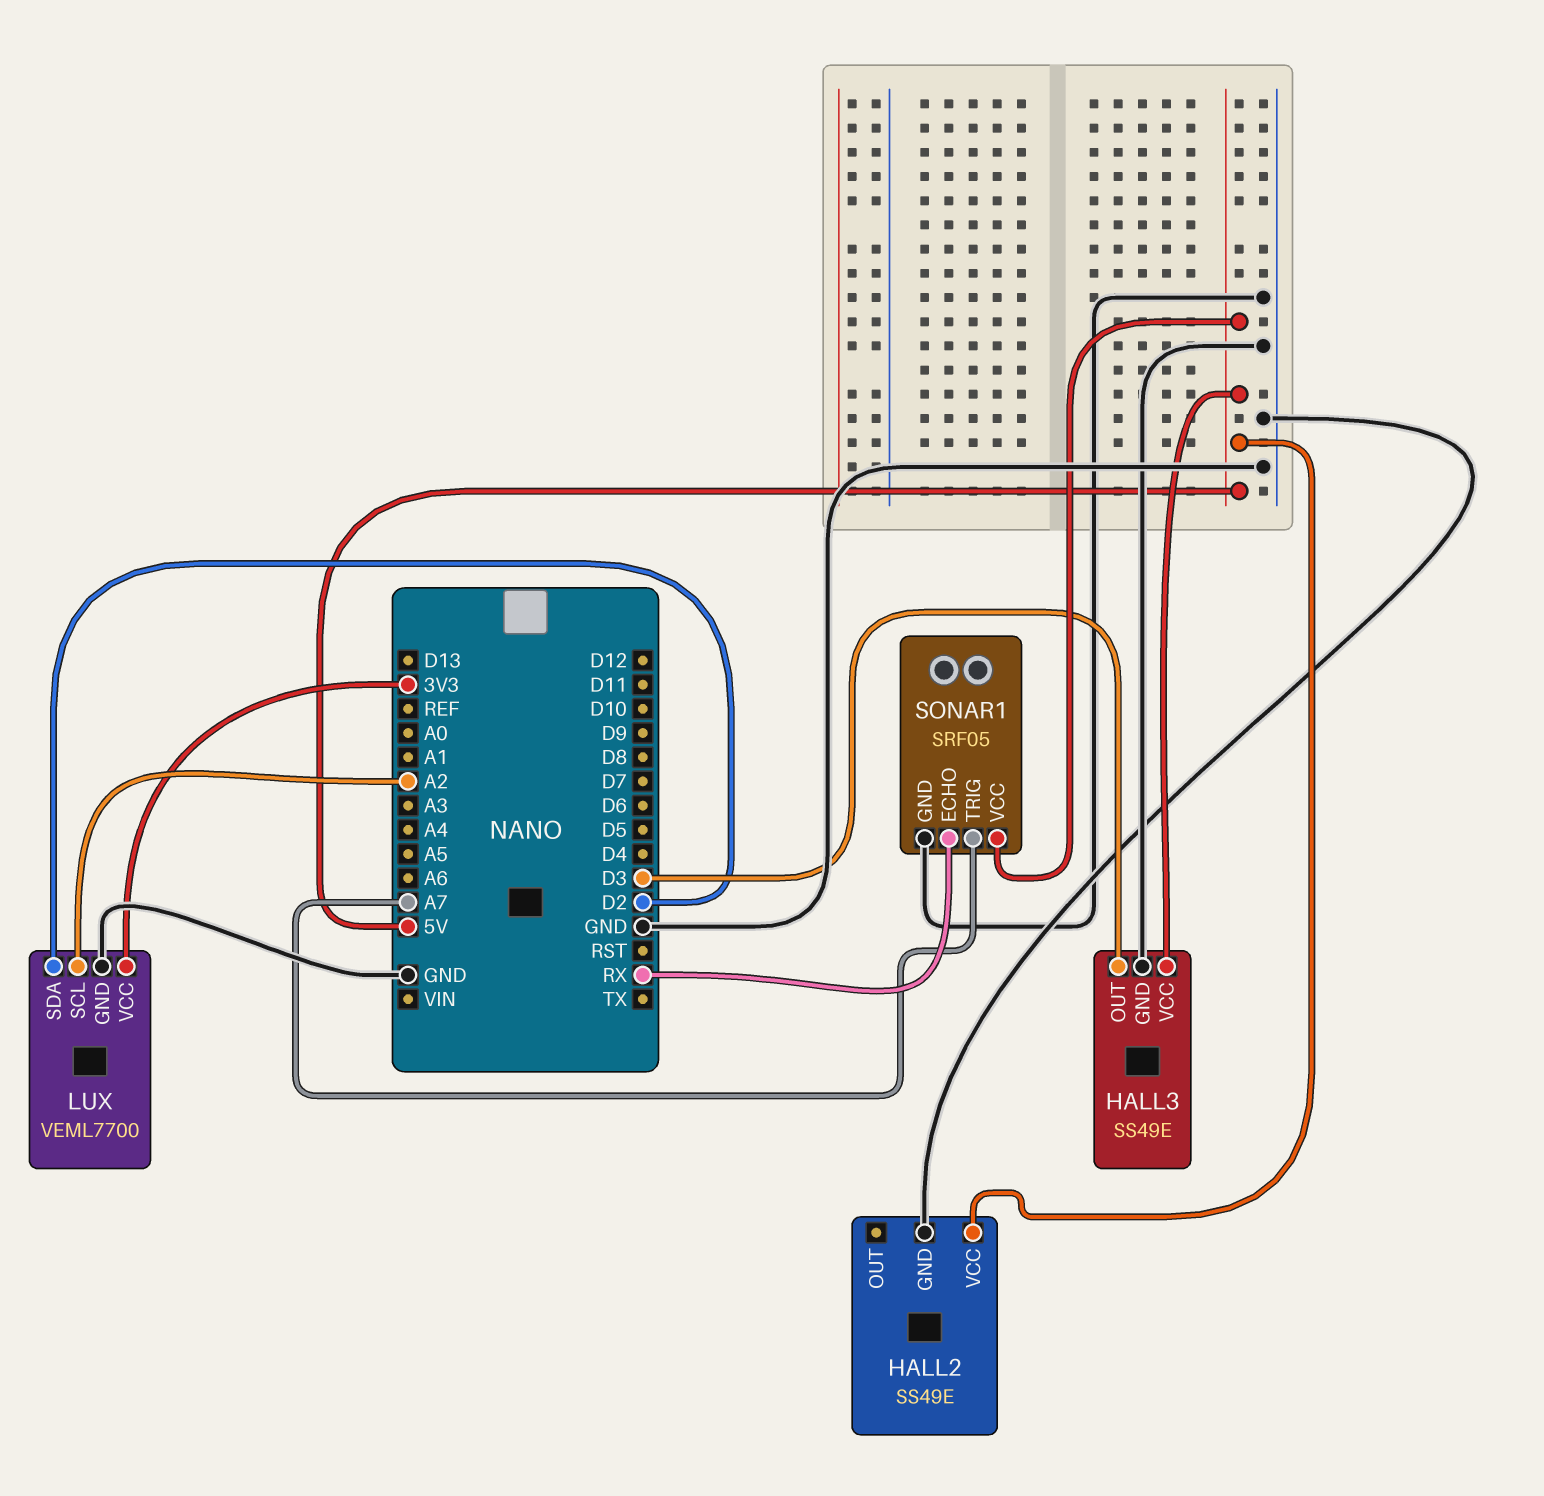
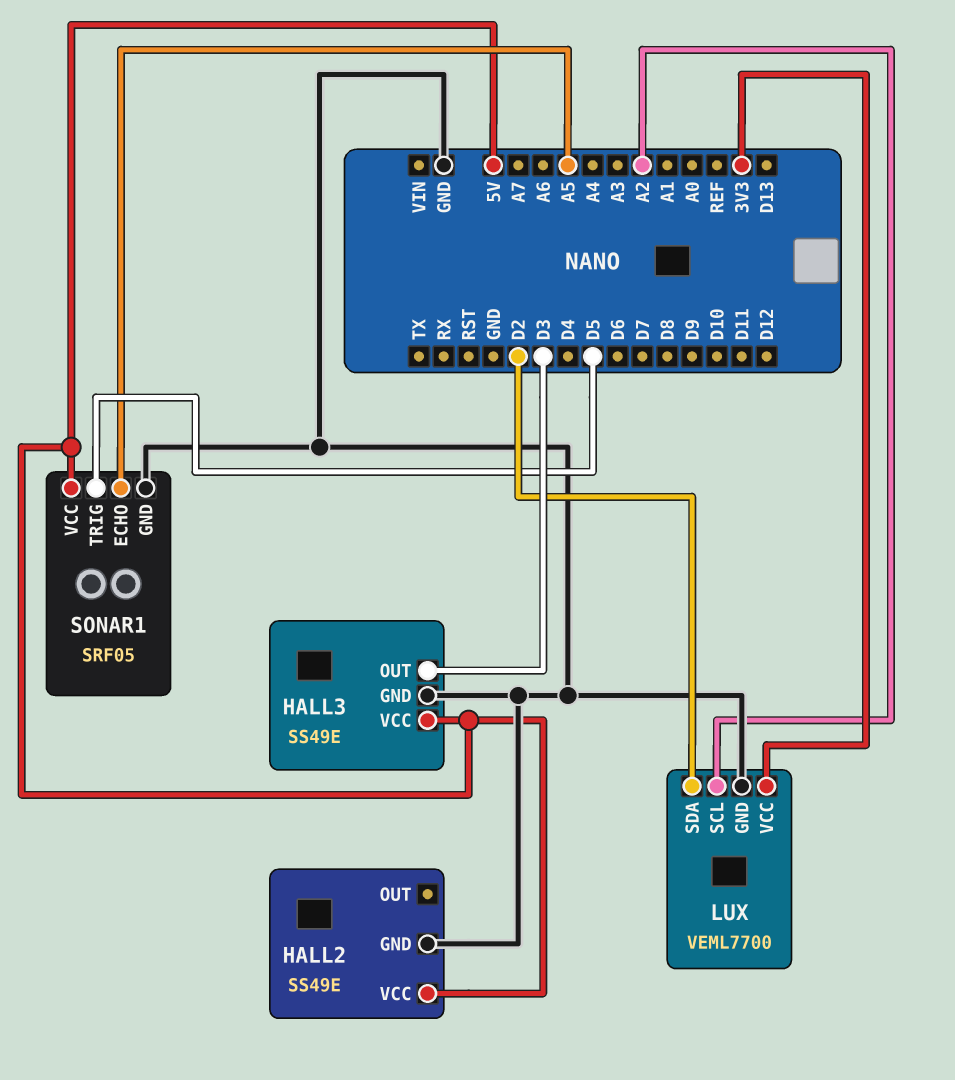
SONAR1 pin ECHO: RX -> A5
SONAR1 pin TRIG: A7 -> D5

